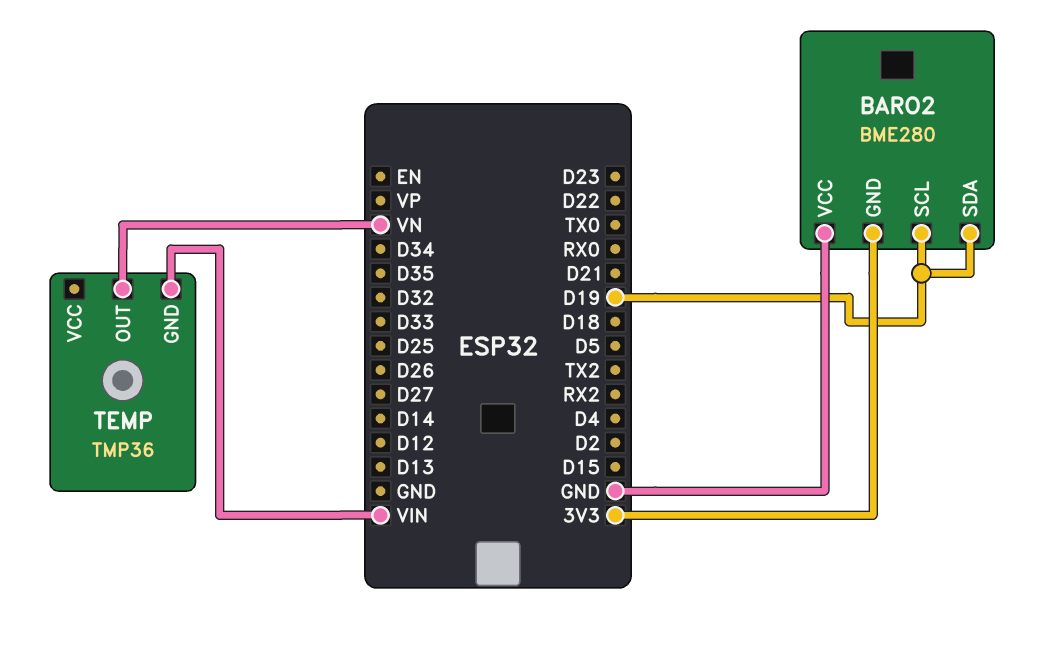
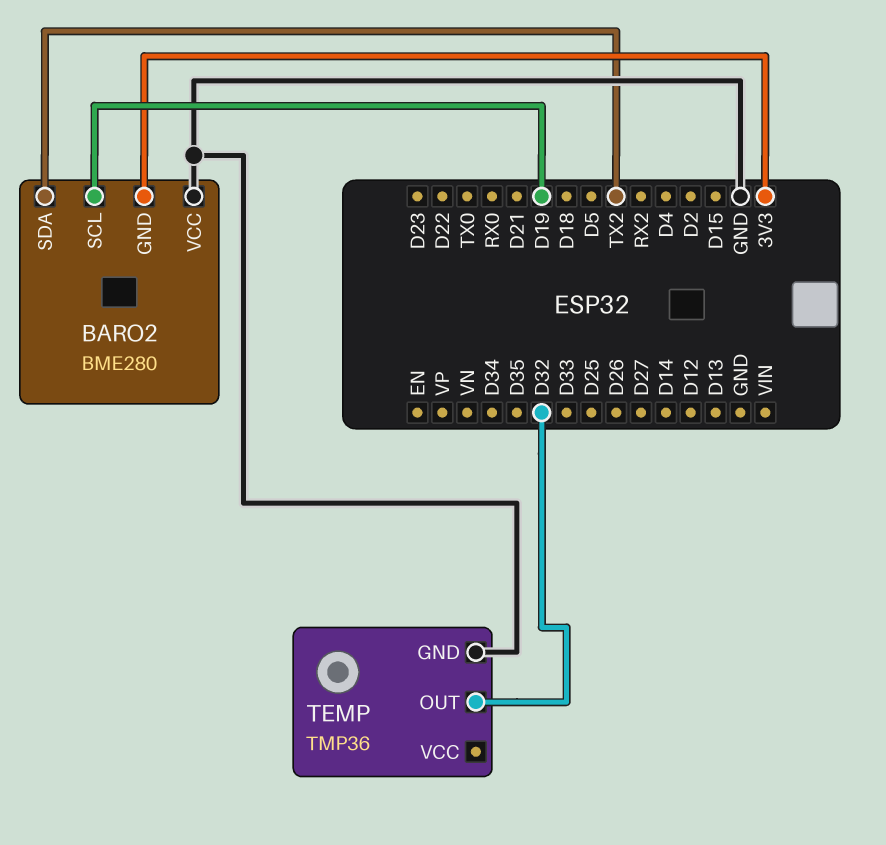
BARO2 pin SDA: D19 -> TX2
TEMP pin GND: VIN -> GND
TEMP pin OUT: VN -> D32

